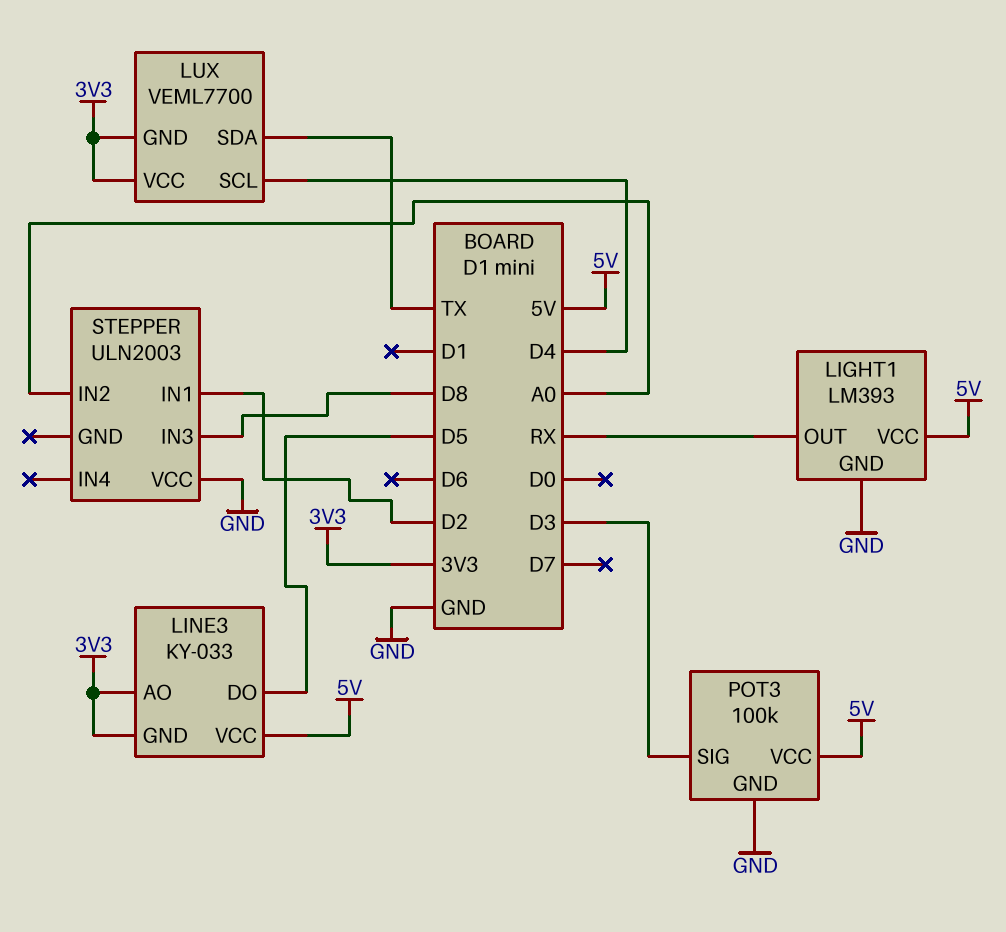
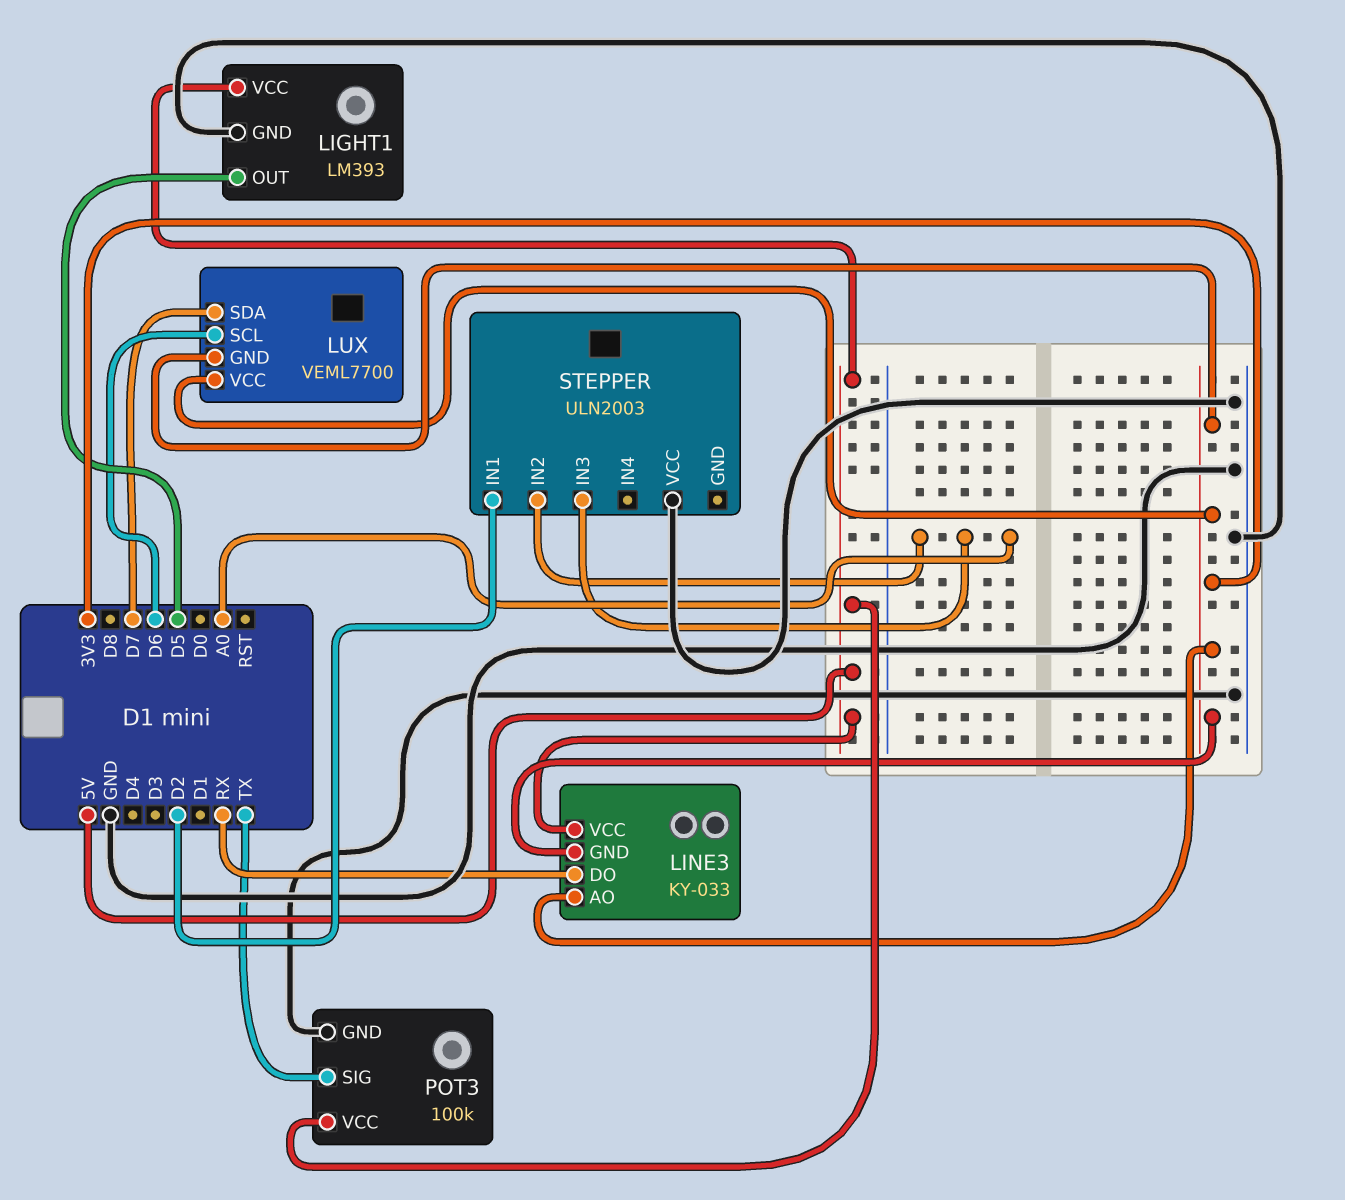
LIGHT1 pin OUT: RX -> D5
LINE3 pin DO: D5 -> RX
LUX pin SCL: D4 -> D6
LUX pin SDA: TX -> D7
POT3 pin SIG: D3 -> TX
STEPPER pin IN3: D8 -> A0

